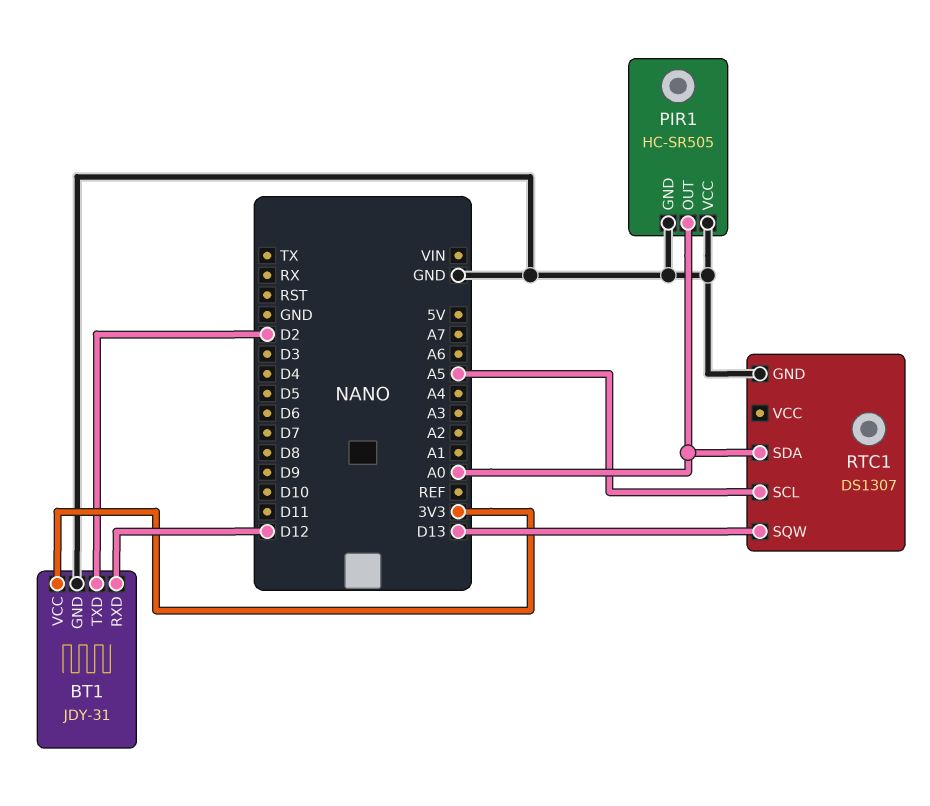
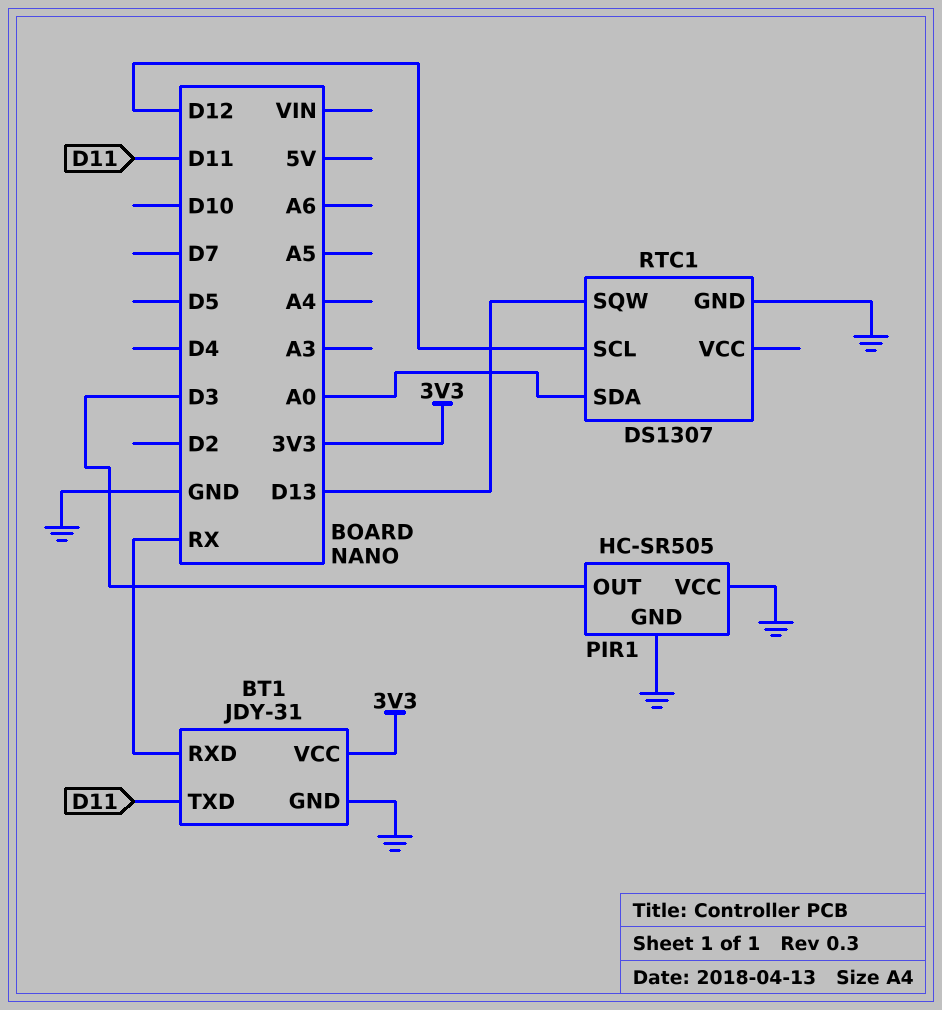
BT1 pin RXD: D12 -> RX
BT1 pin TXD: D2 -> D11
PIR1 pin OUT: A0 -> D3
RTC1 pin SCL: A5 -> D12

